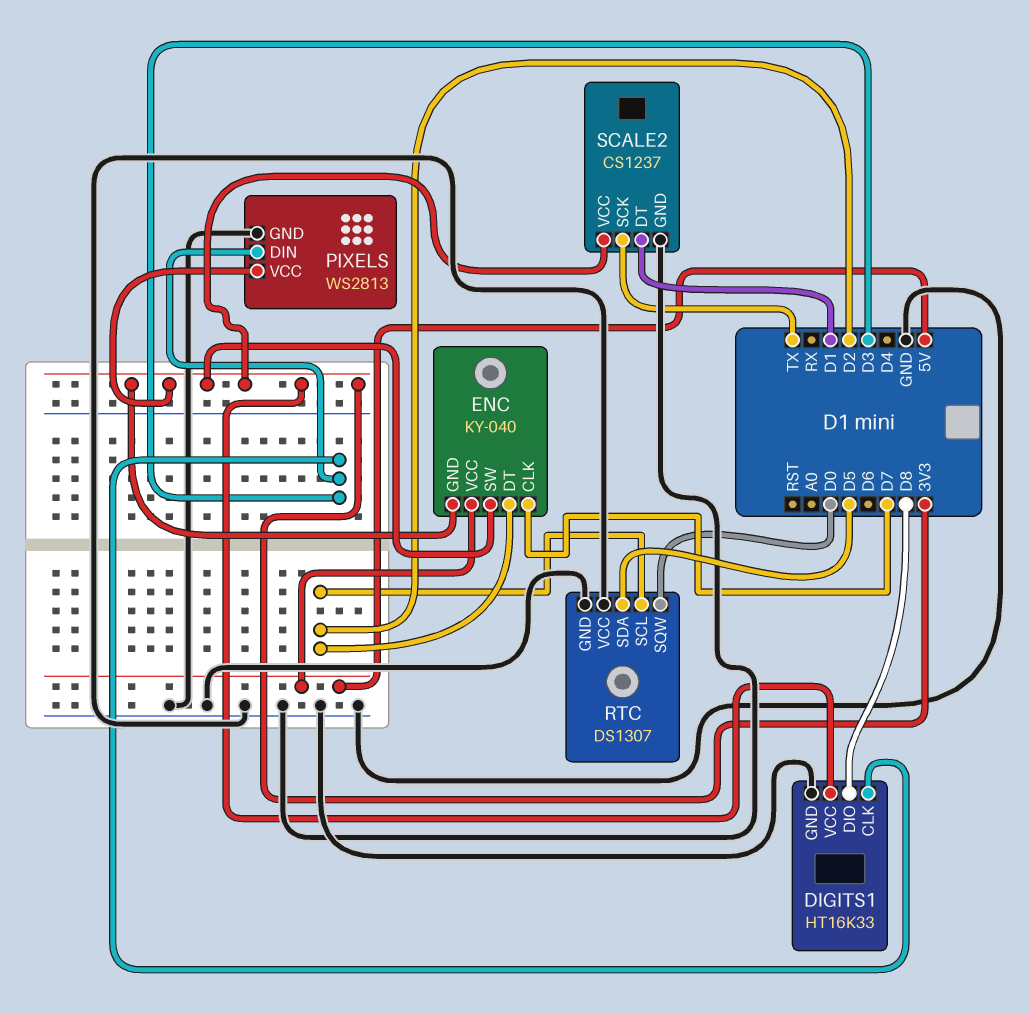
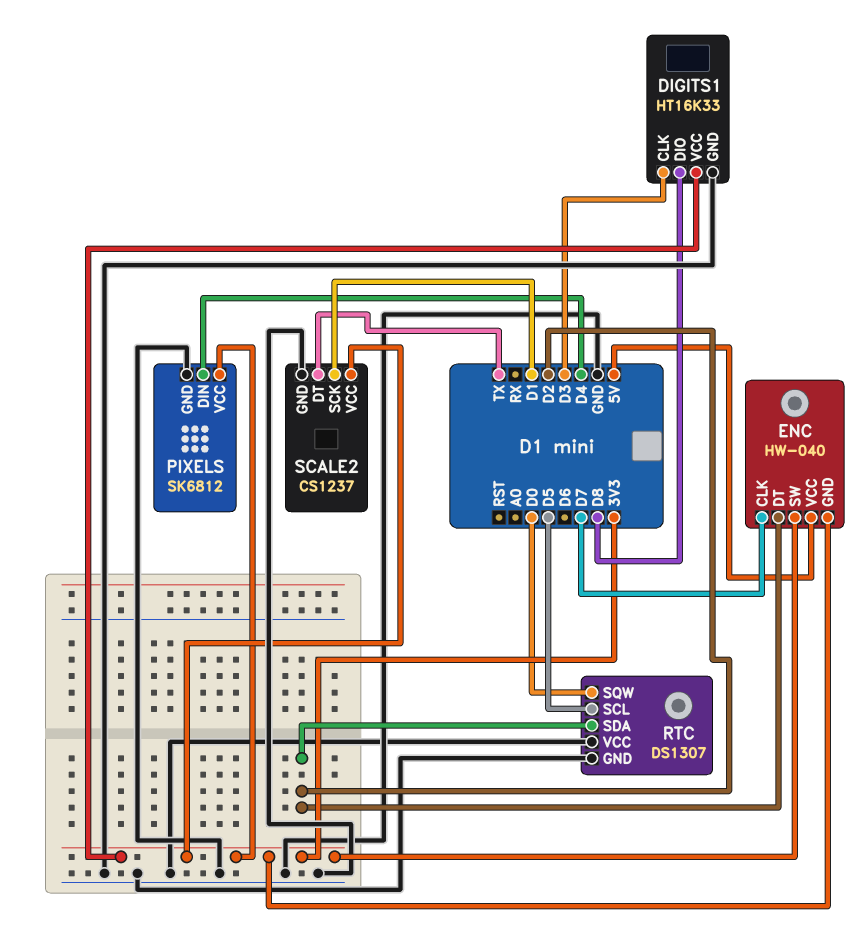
ENC: KY-040 -> HW-040
PIXELS: WS2813 -> SK6812
PIXELS pin DIN: D3 -> D4
RTC pin SCL: D2 -> D5
RTC pin SDA: D5 -> D2
SCALE2 pin DT: D1 -> TX
SCALE2 pin SCK: TX -> D1

